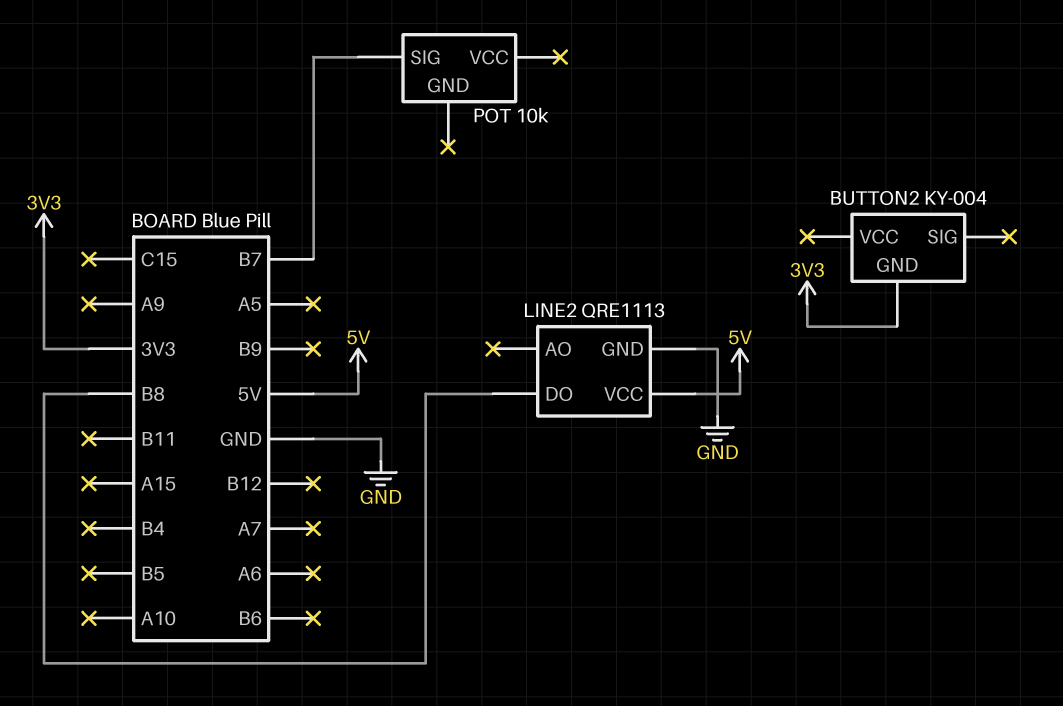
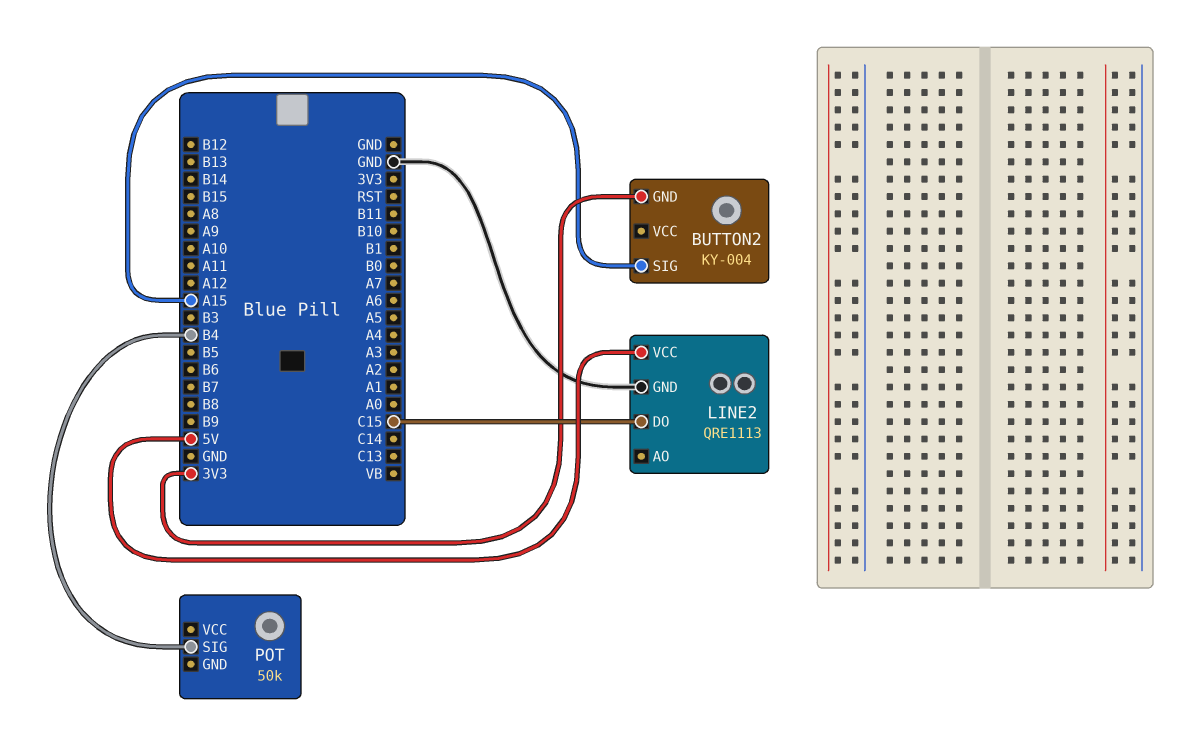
BUTTON2 pin SIG: none -> A15
LINE2 pin DO: B8 -> C15
POT: 10k -> 50k
POT pin SIG: B7 -> B4

